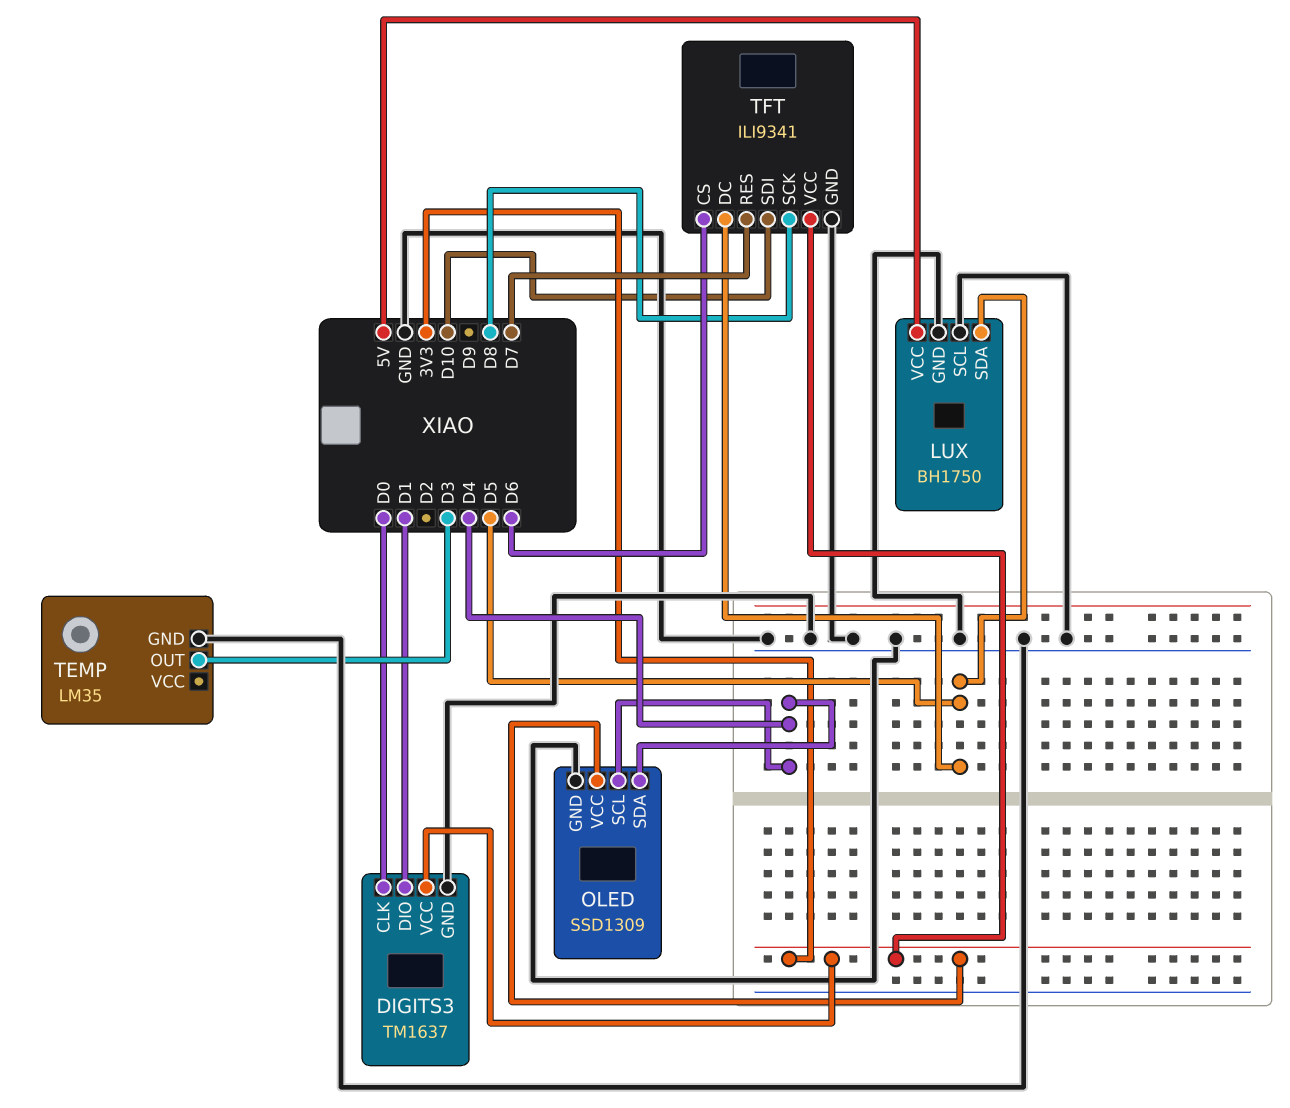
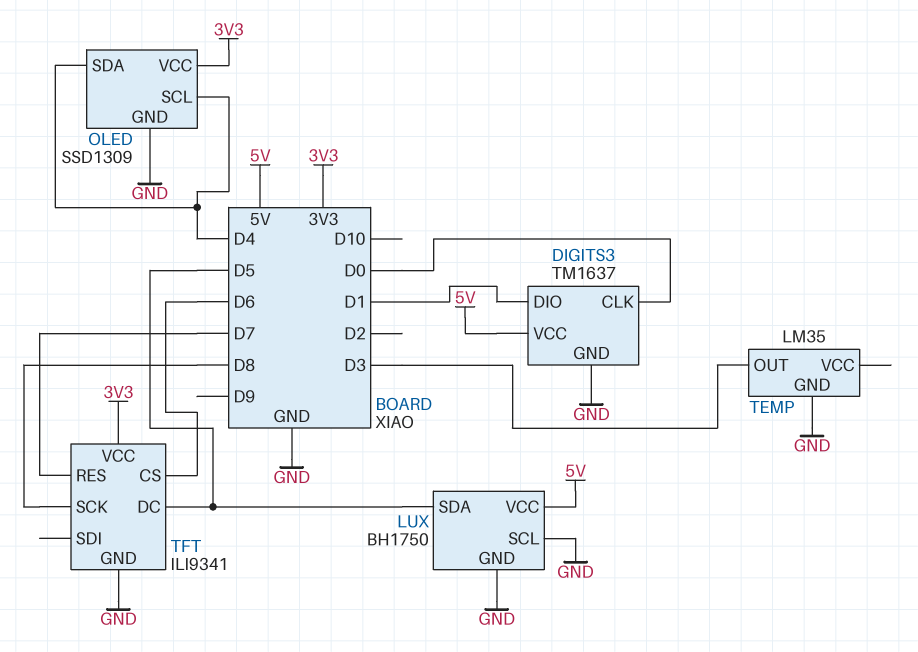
DIGITS3 pin VCC: 3V3 -> 5V
TFT pin SDI: D10 -> none

